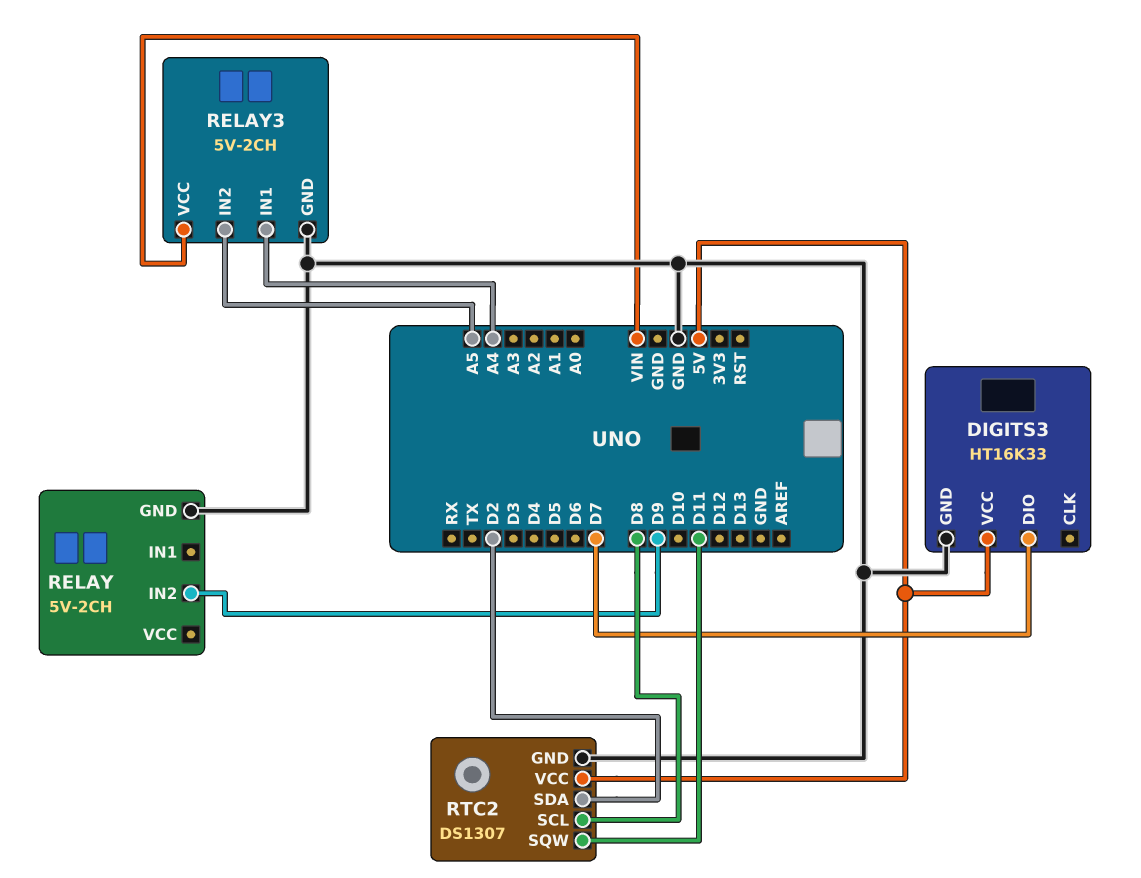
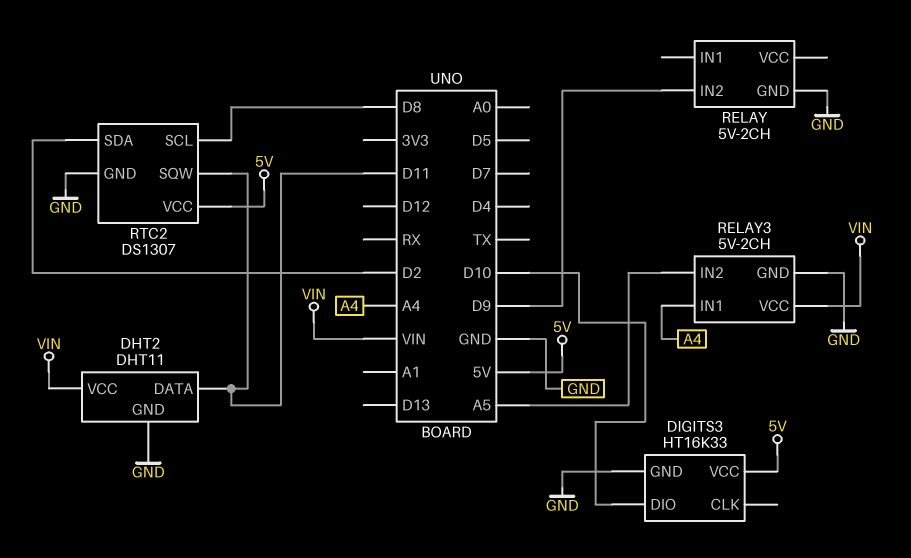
DHT2: none -> DHT11
DHT2 pin DATA: none -> D11
DHT2 pin GND: none -> GND
DHT2 pin VCC: none -> VIN
DIGITS3 pin DIO: D7 -> D10

